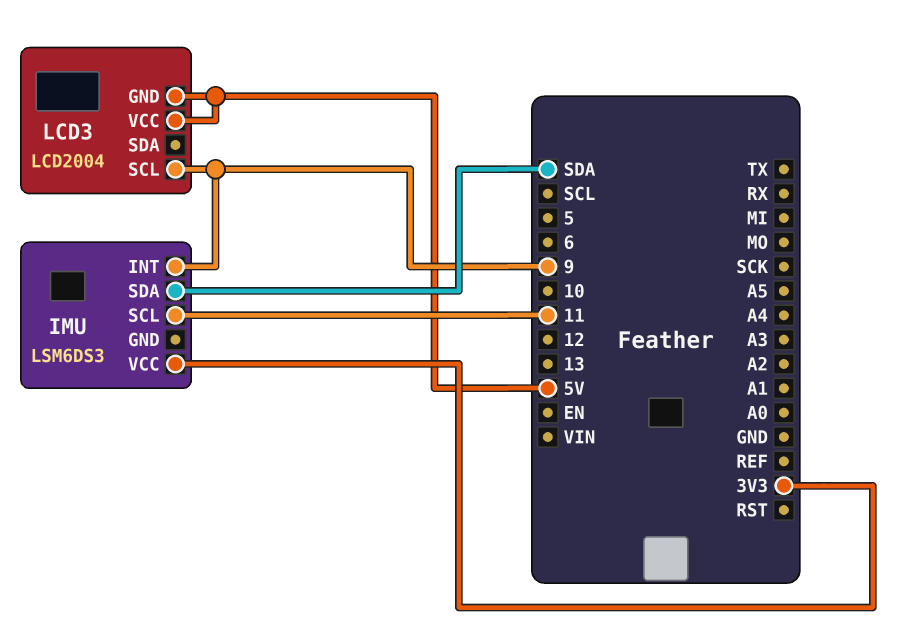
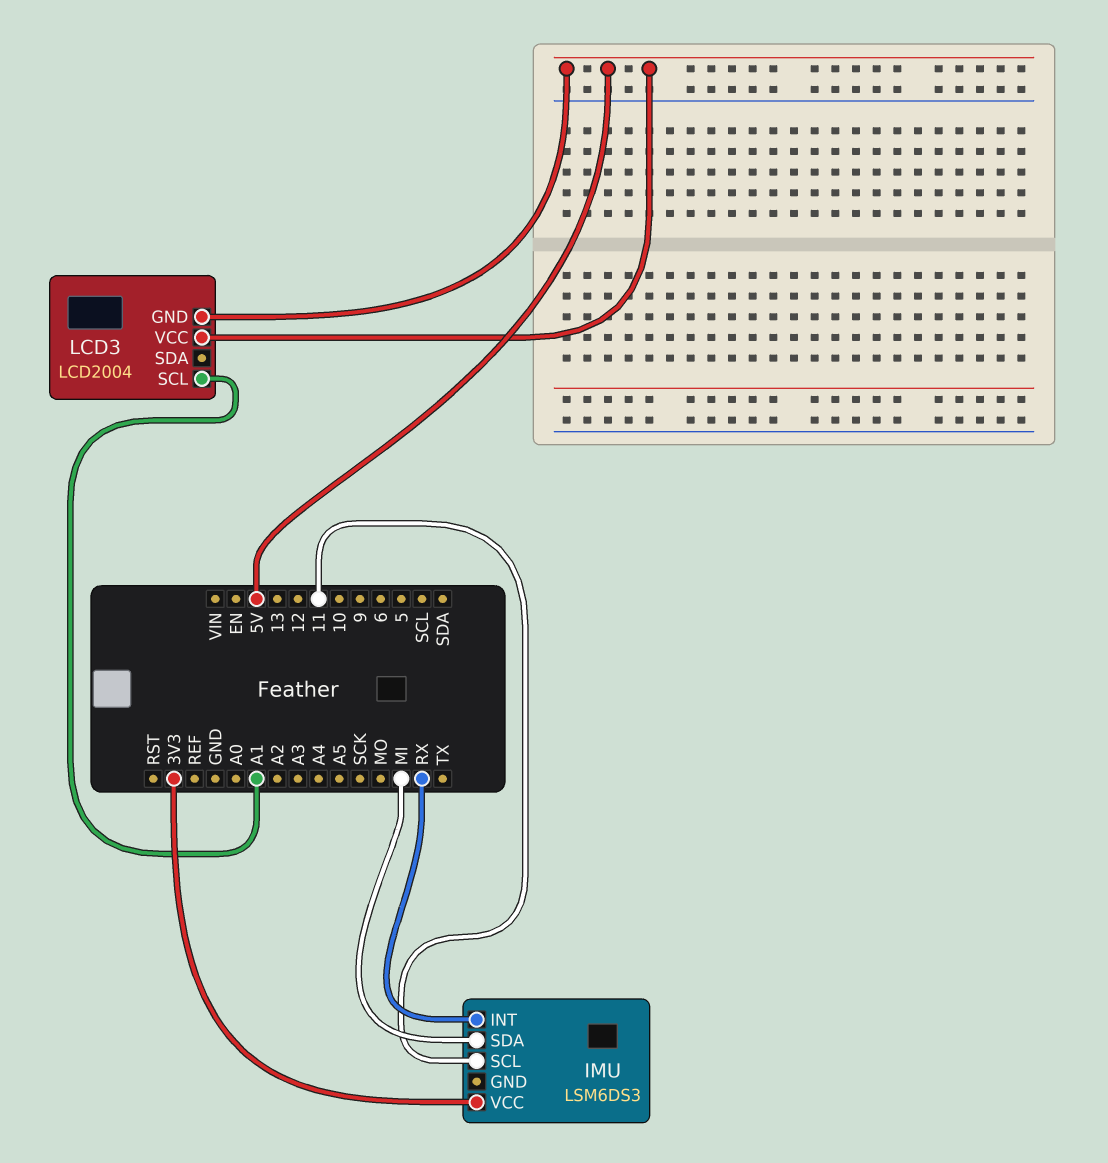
IMU pin INT: 9 -> RX
IMU pin SDA: SDA -> MI
LCD3 pin SCL: 9 -> A1

